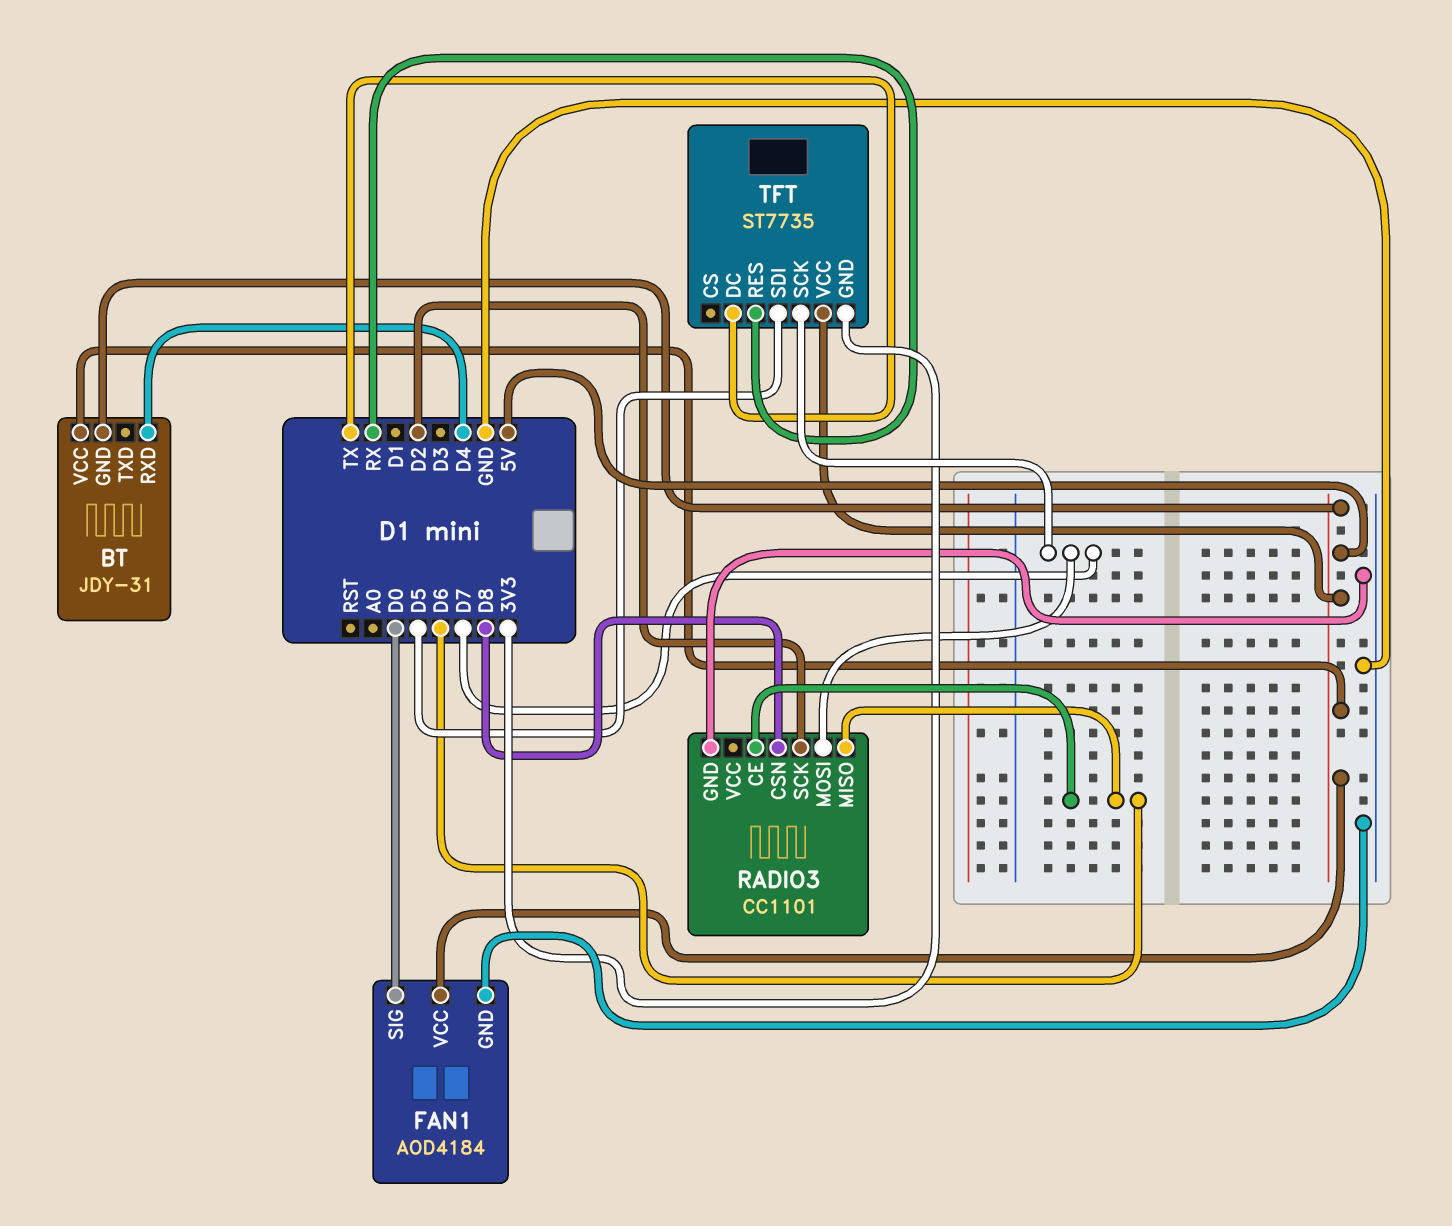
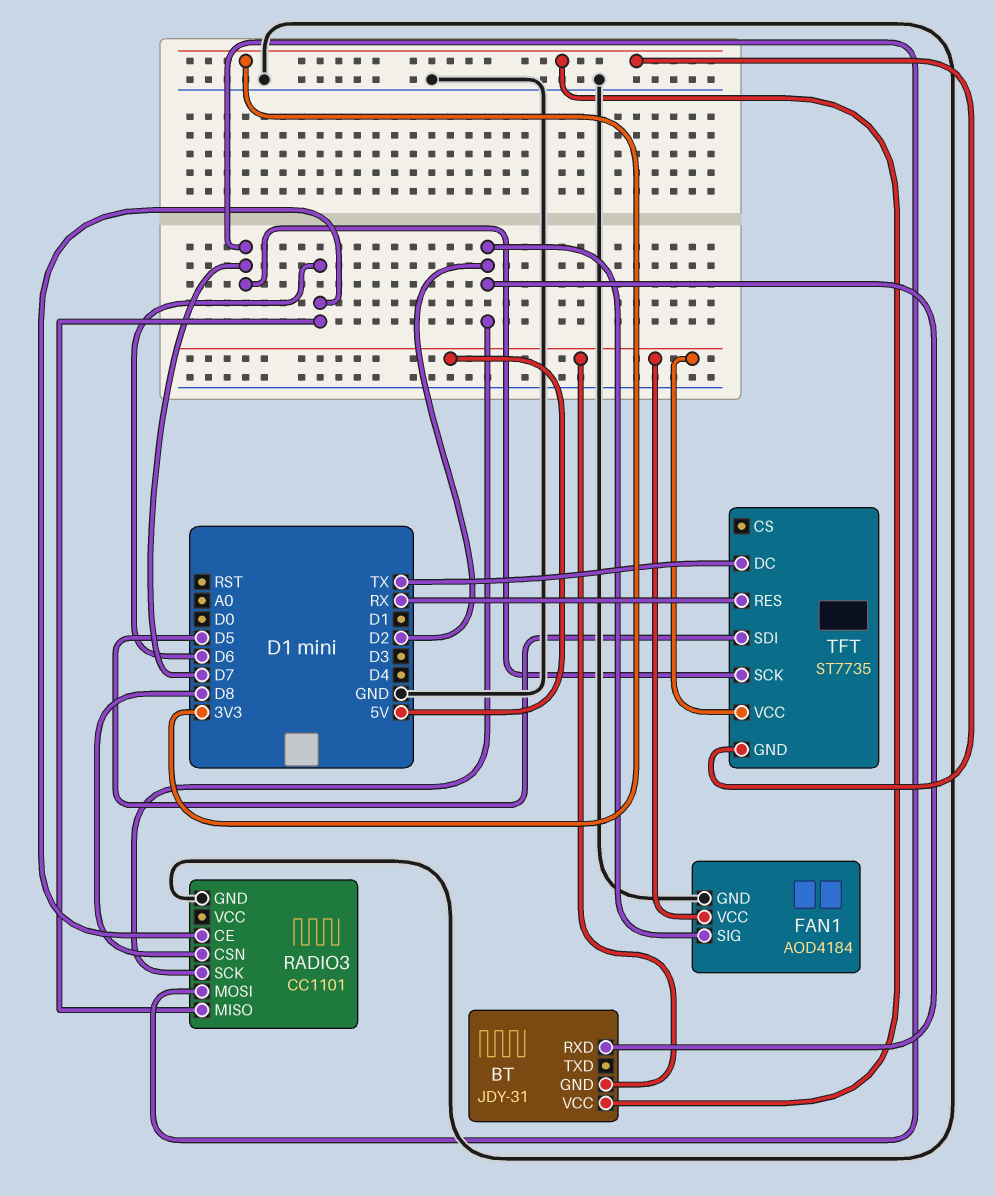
BT pin RXD: D4 -> D2
BT pin VCC: 5V -> 3V3
FAN1 pin SIG: D0 -> D2

